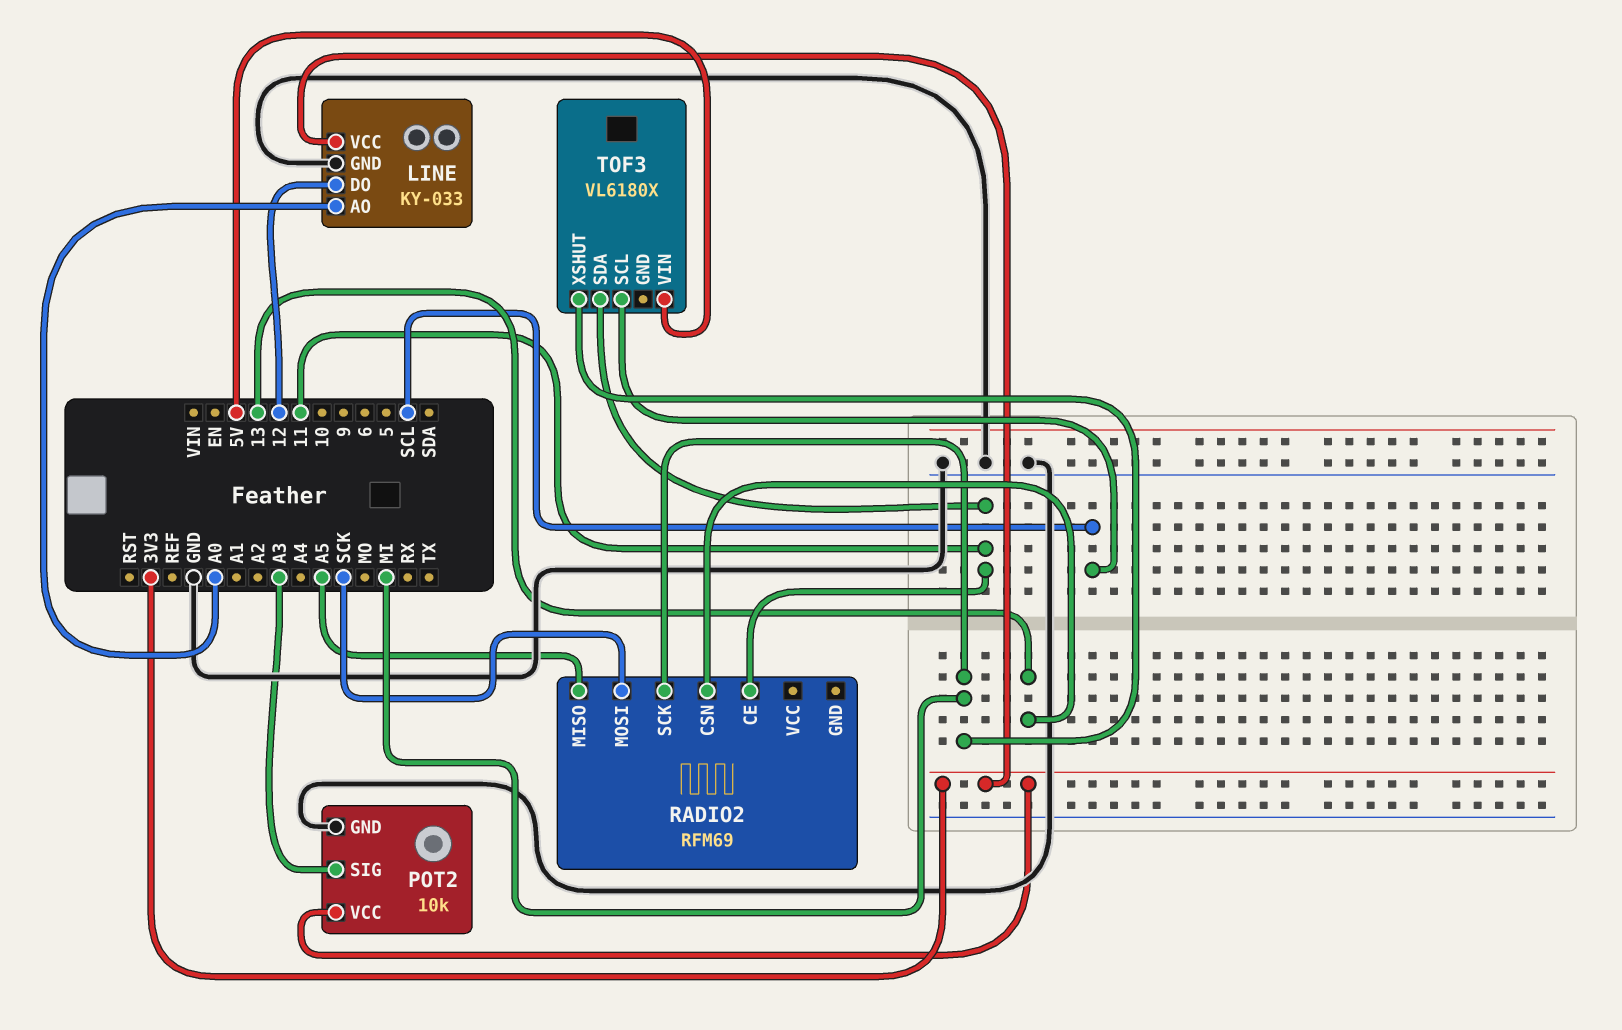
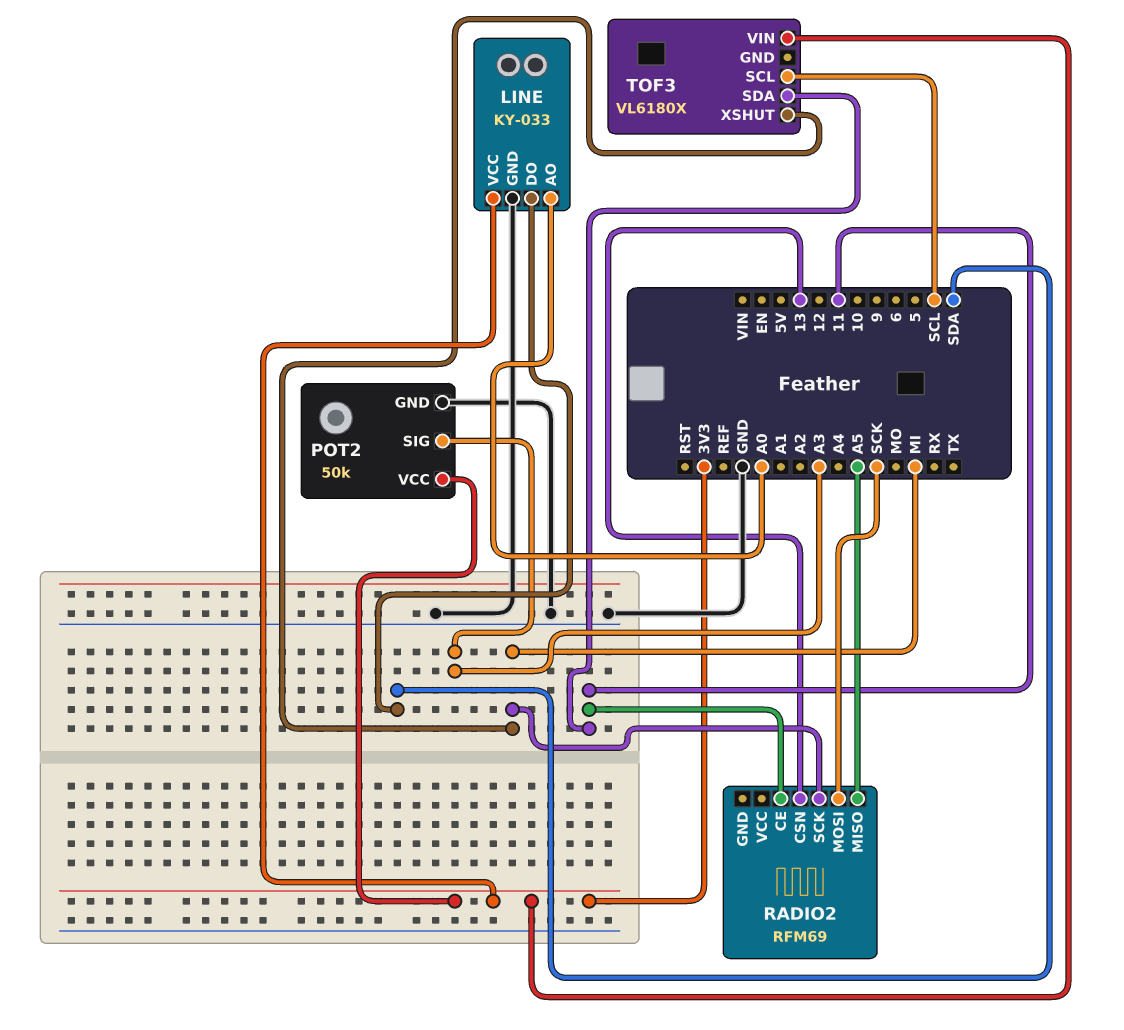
LINE pin DO: 12 -> SDA
POT2: 10k -> 50k
TOF3 pin VIN: 5V -> 3V3

